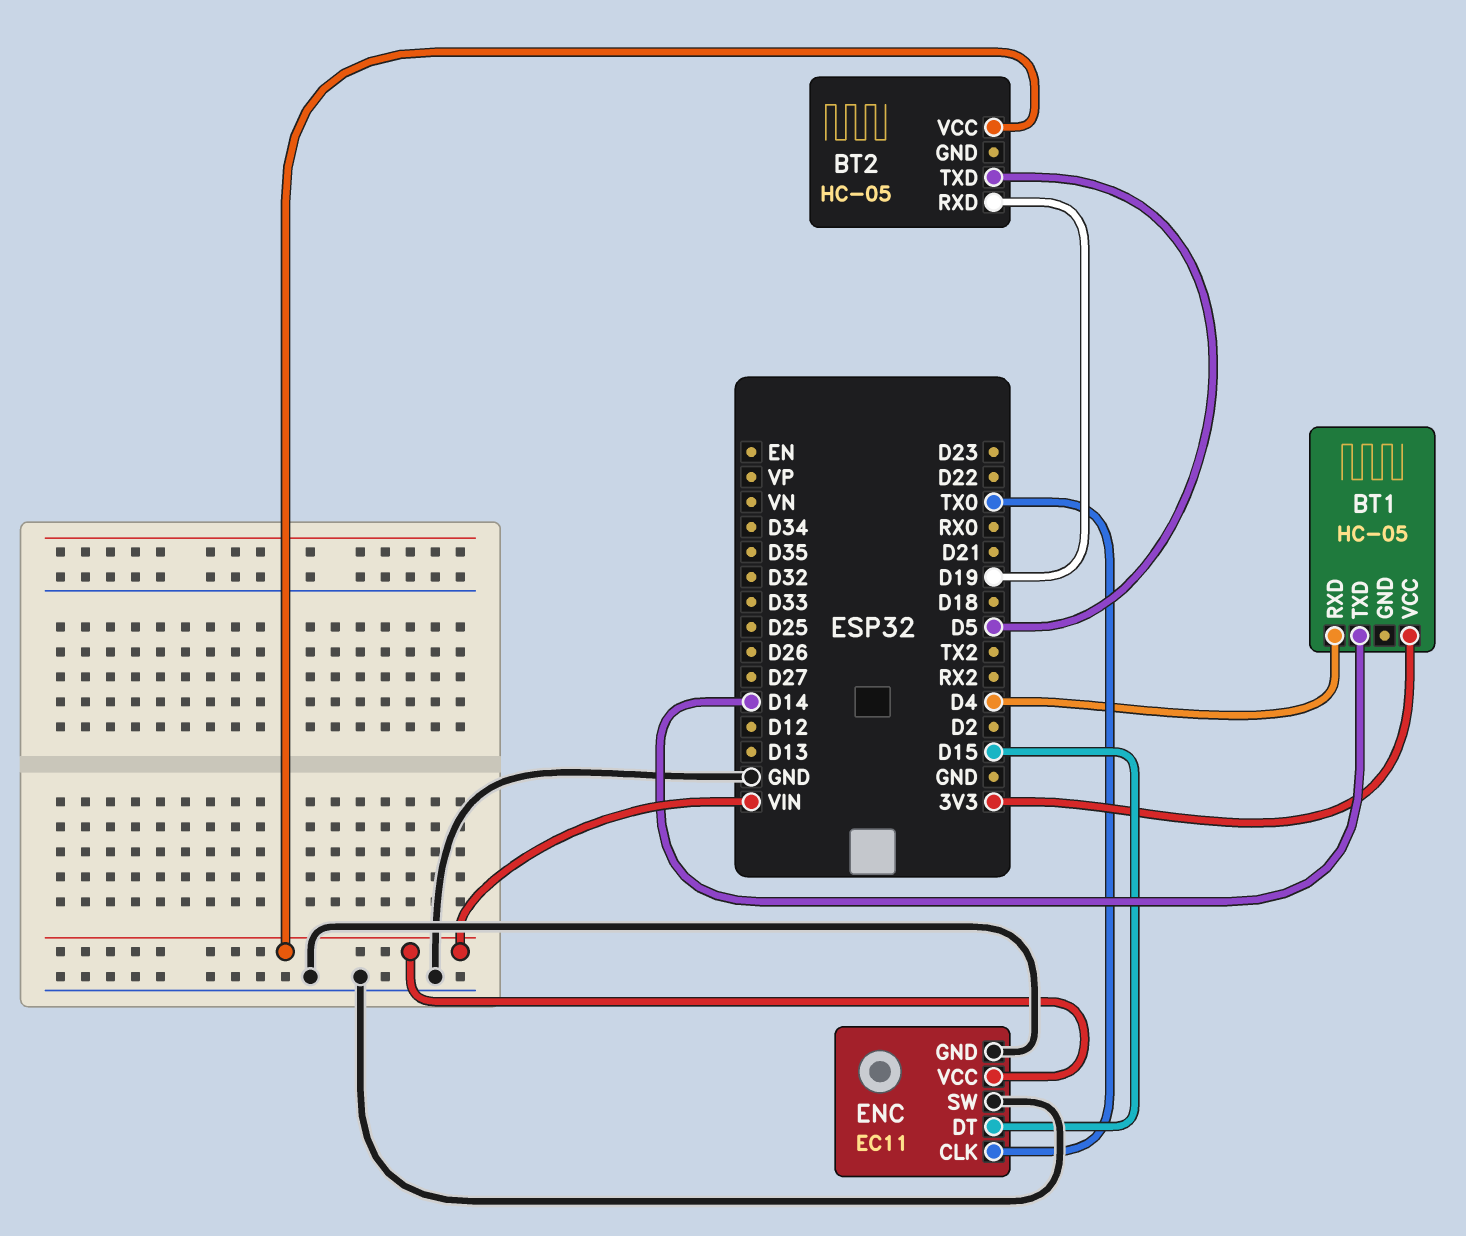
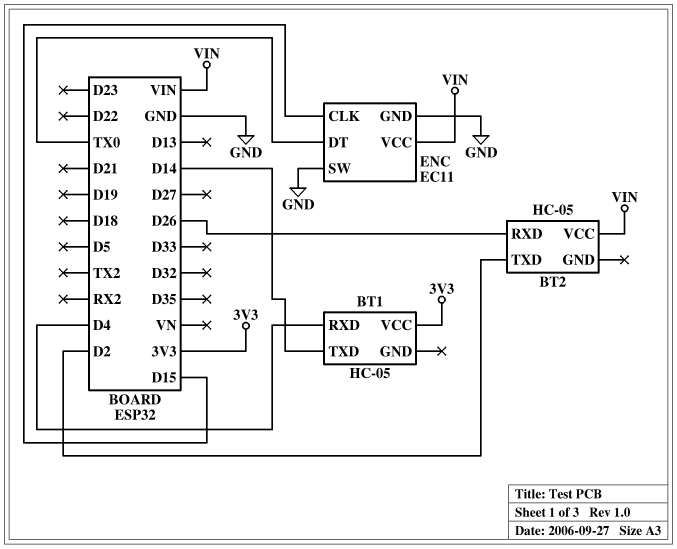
BT2 pin RXD: D19 -> D26
BT2 pin TXD: D5 -> D2
ENC pin CLK: TX0 -> D15
ENC pin DT: D15 -> TX0

